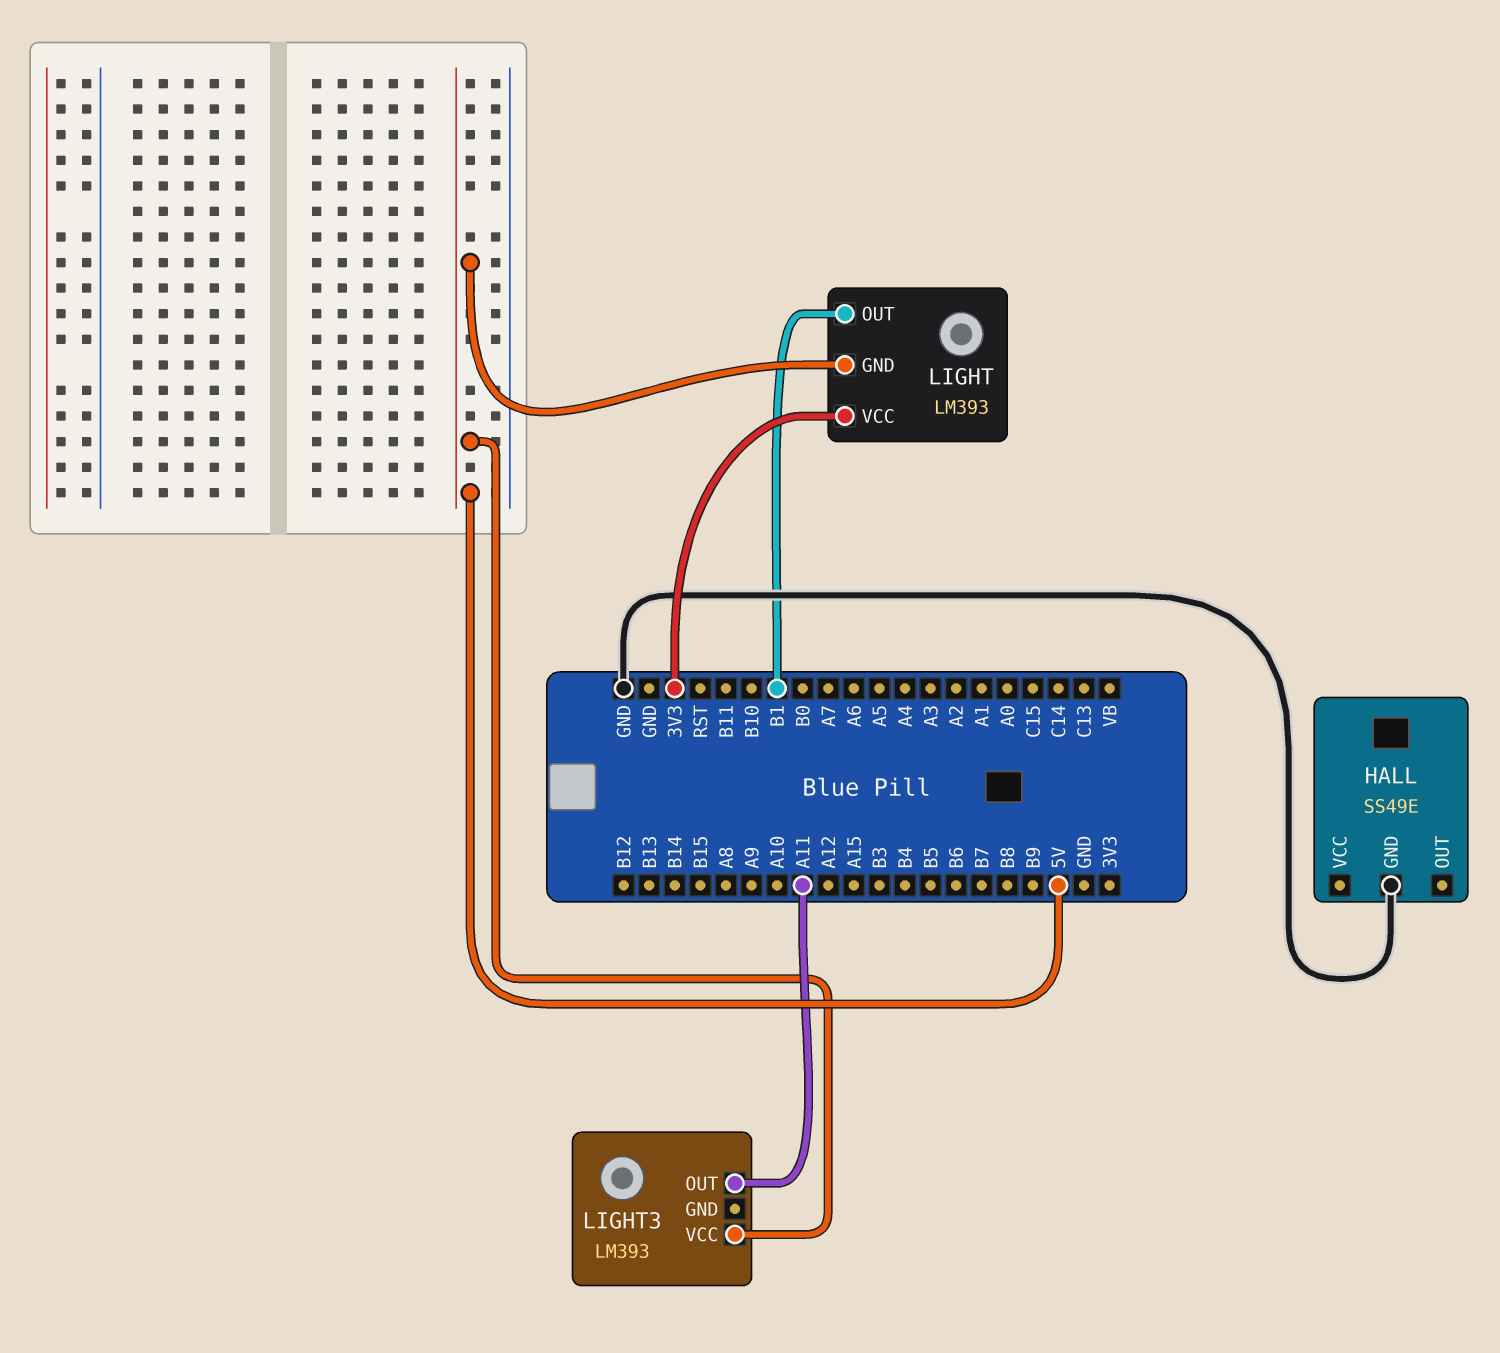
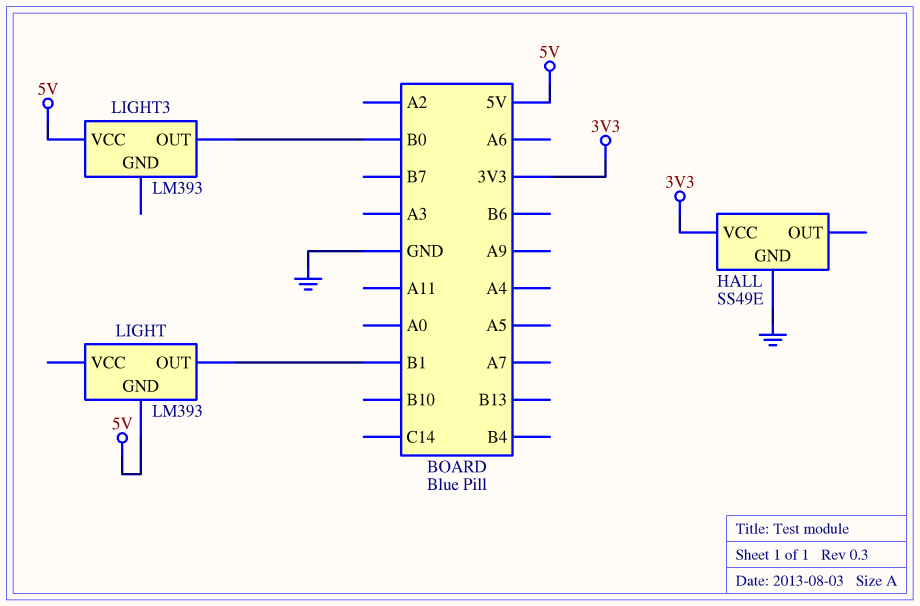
HALL pin VCC: none -> 3V3
LIGHT pin VCC: 3V3 -> none
LIGHT3 pin OUT: A11 -> B0

